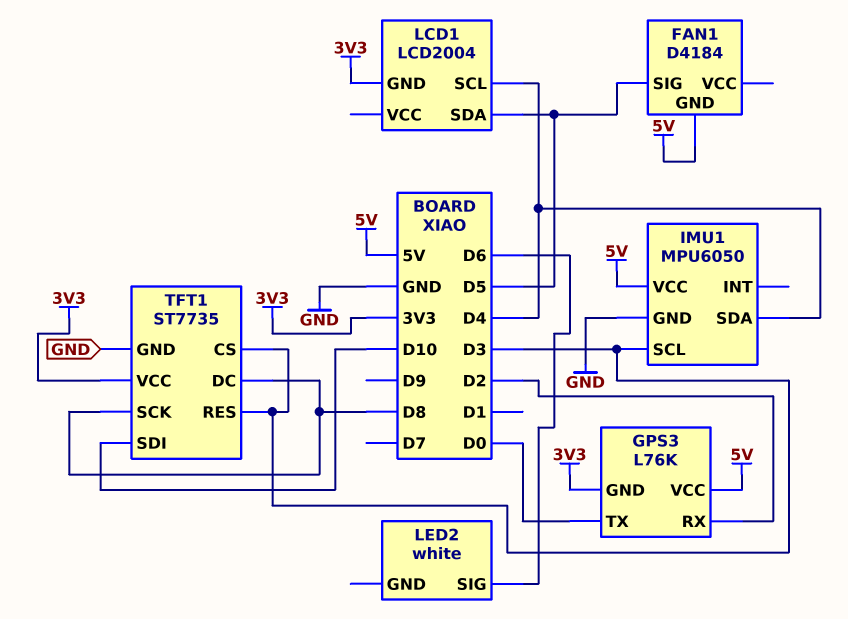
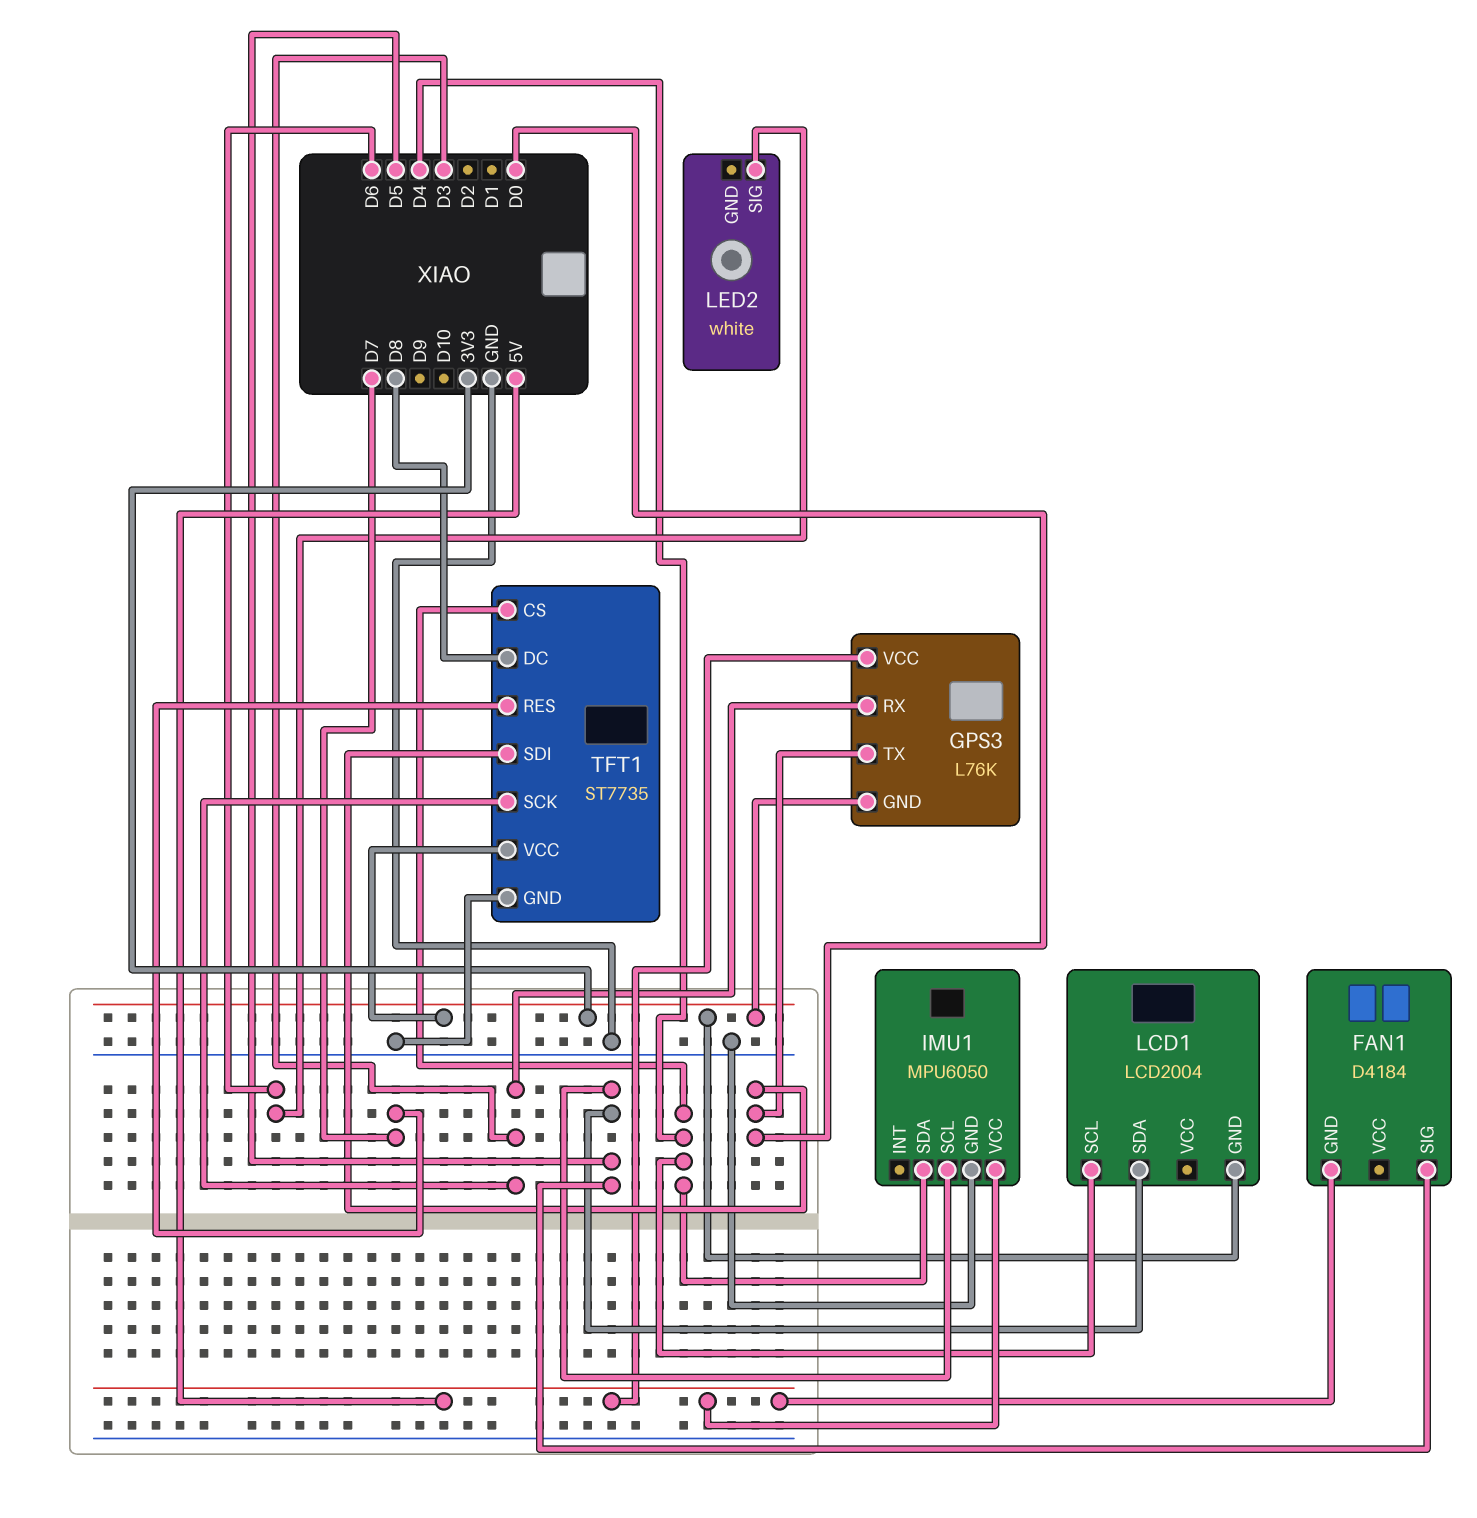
GPS3 pin RX: D2 -> D3
IMU1 pin SCL: D3 -> D5
TFT1 pin CS: D3 -> D4
TFT1 pin RES: D3 -> D7
TFT1 pin SCK: D8 -> D3
TFT1 pin SDI: D10 -> D0

